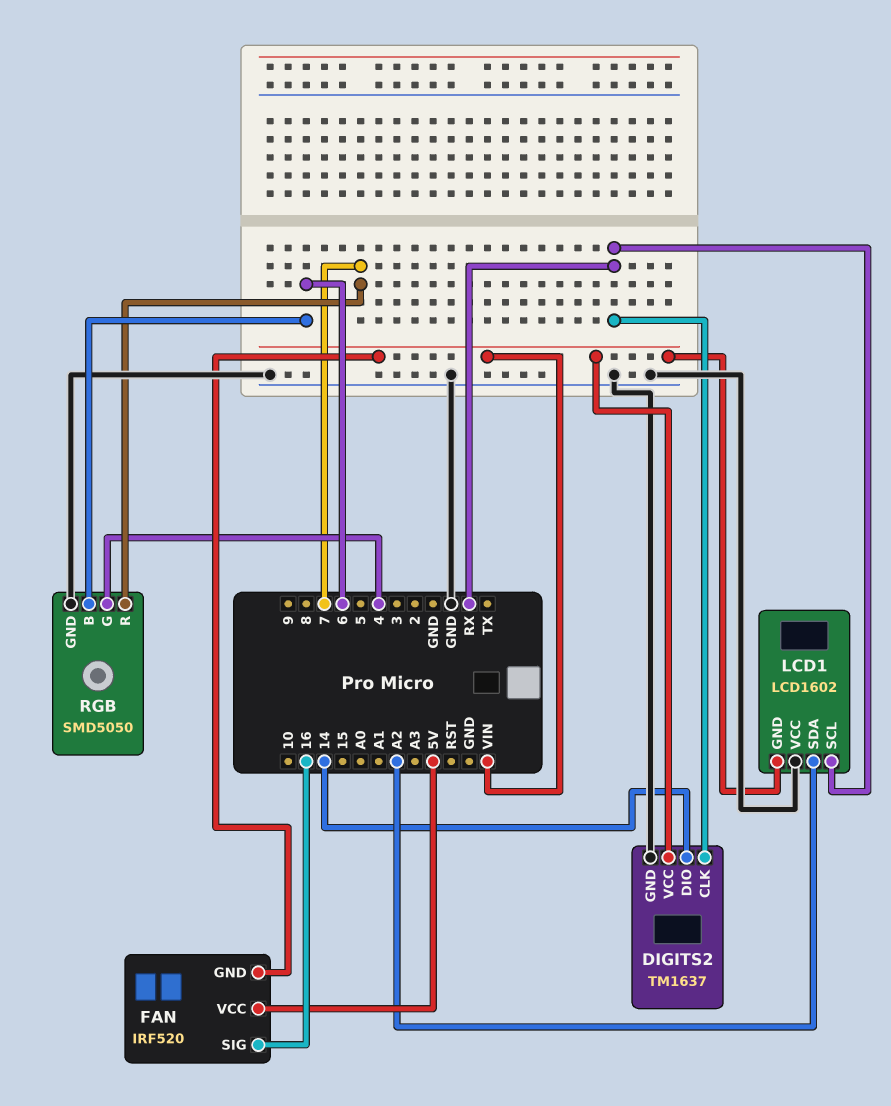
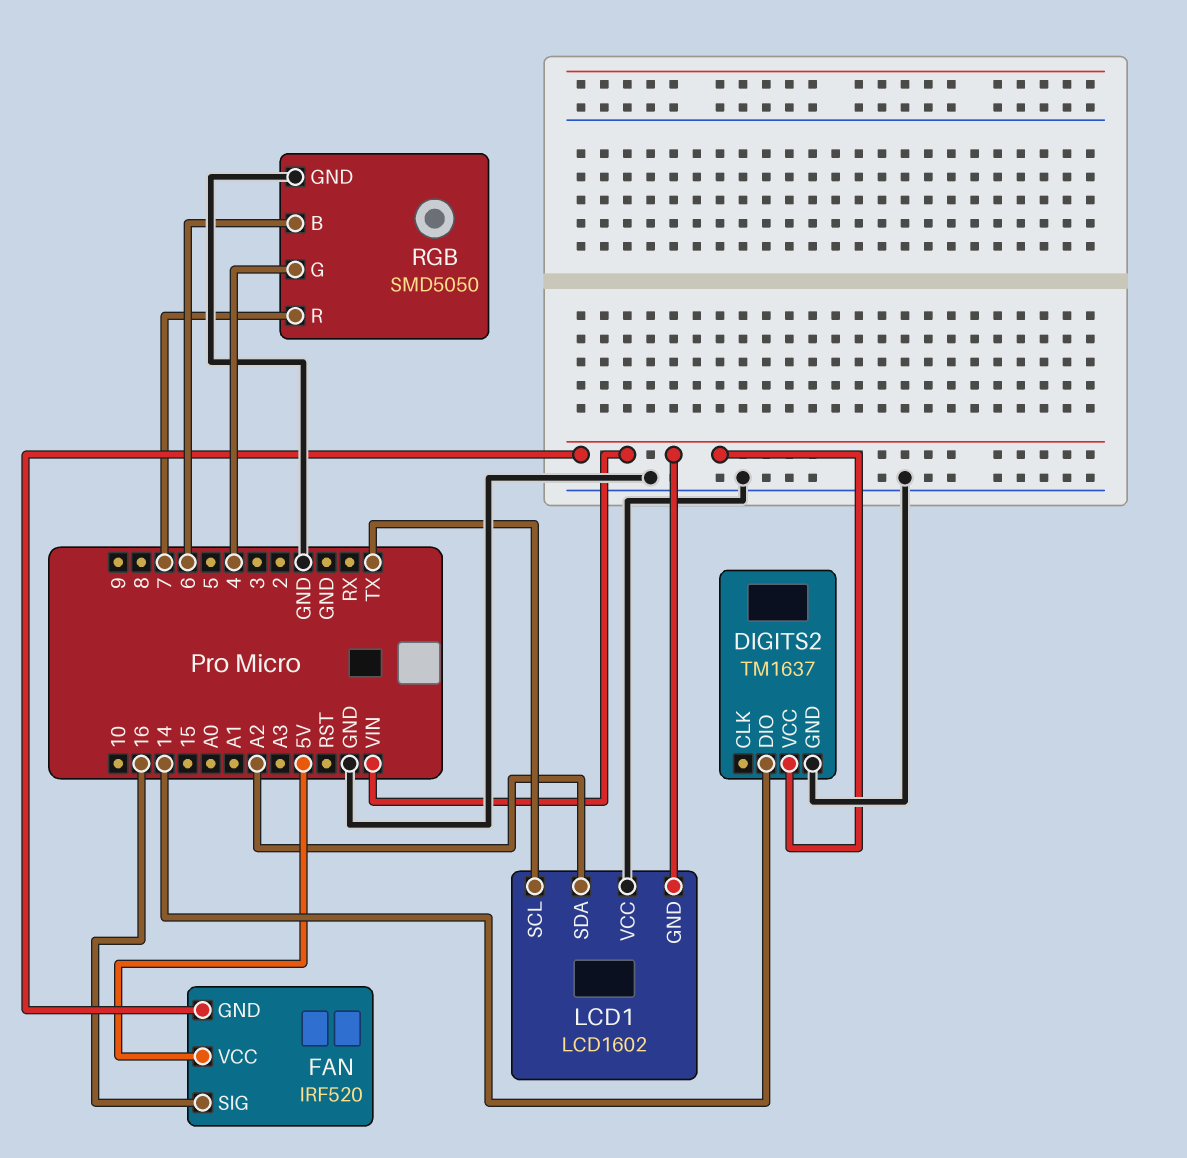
DIGITS2 pin CLK: RX -> none
LCD1 pin SCL: RX -> TX

